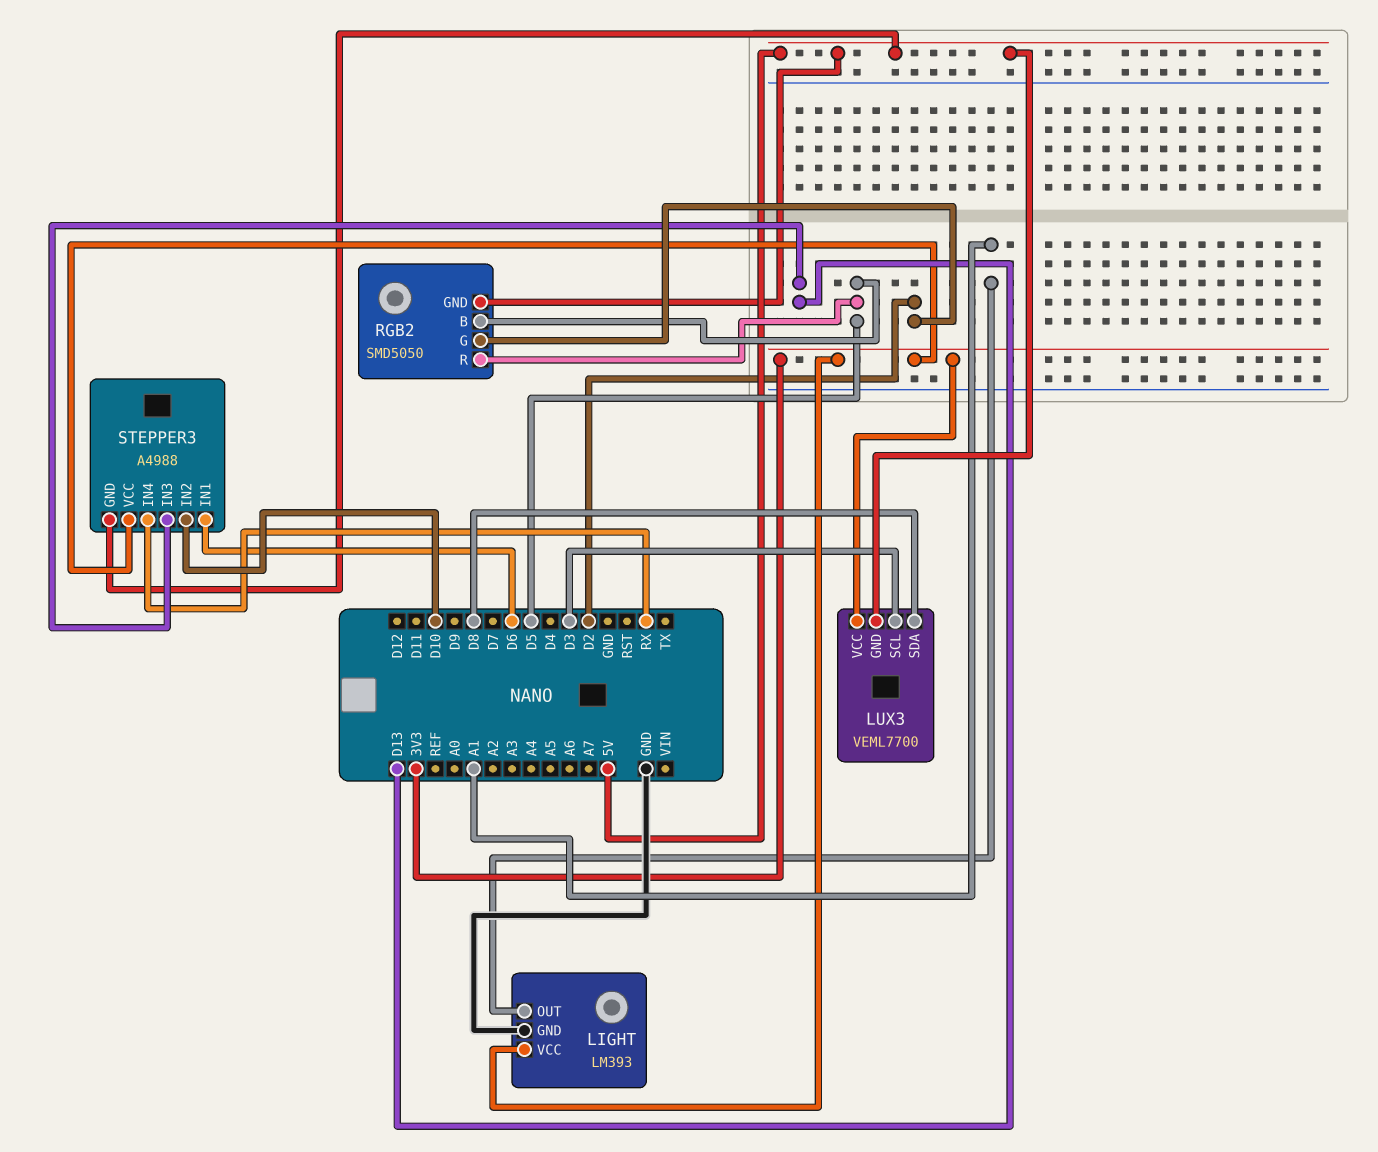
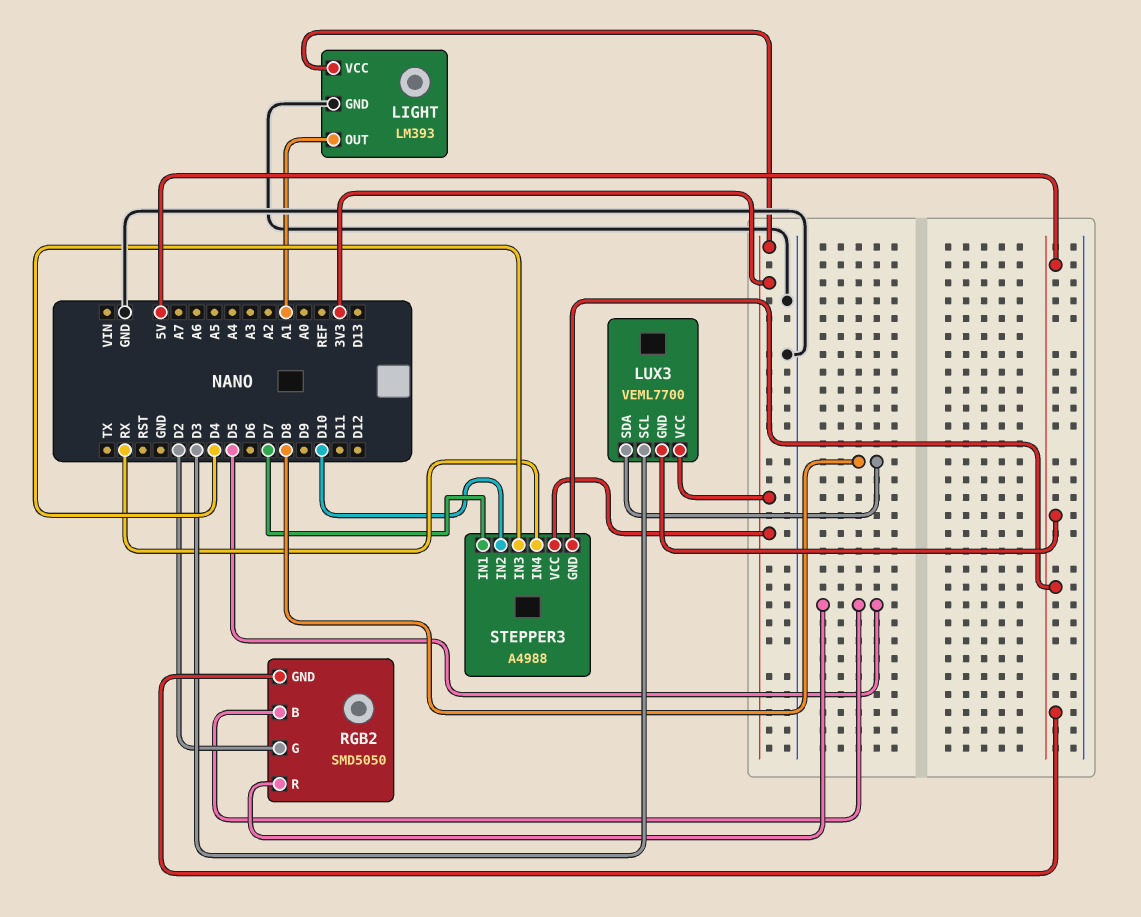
STEPPER3 pin IN1: D6 -> D7
STEPPER3 pin IN3: D13 -> D4

